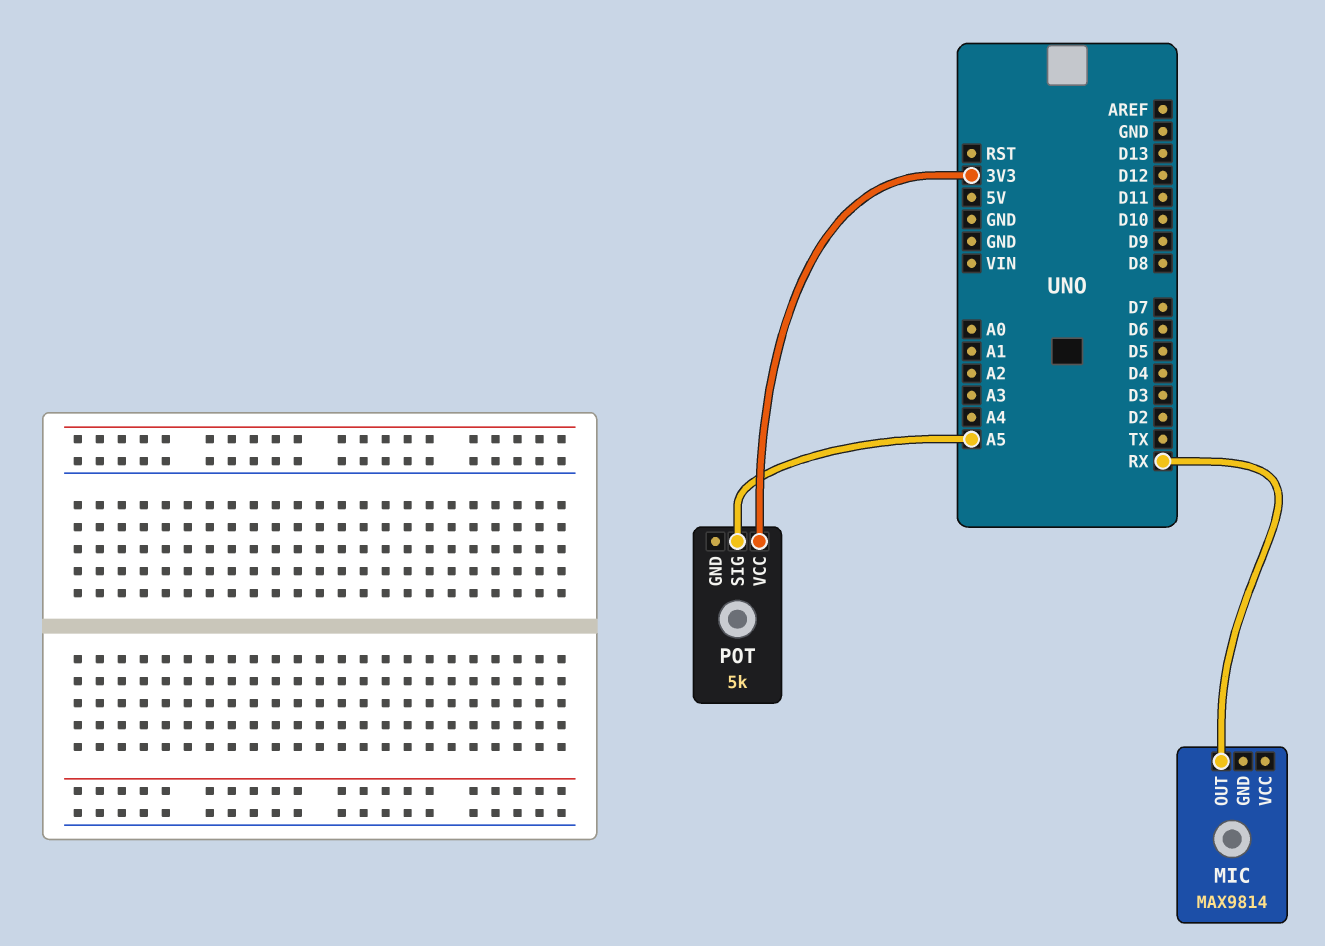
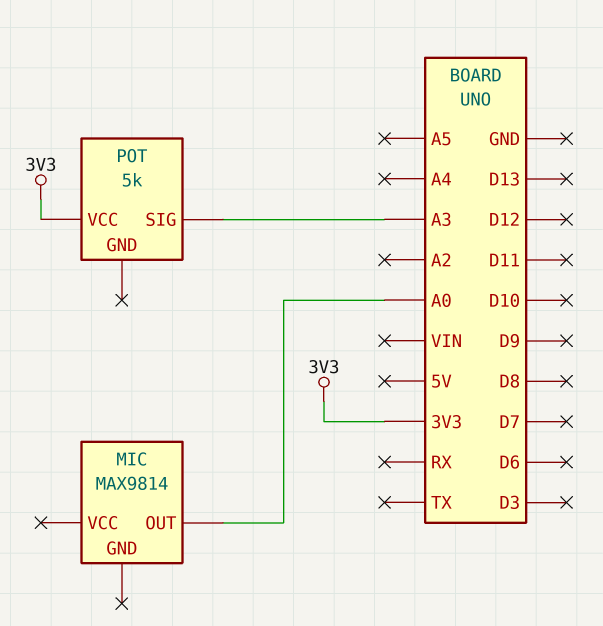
MIC pin OUT: RX -> A0
POT pin SIG: A5 -> A3

